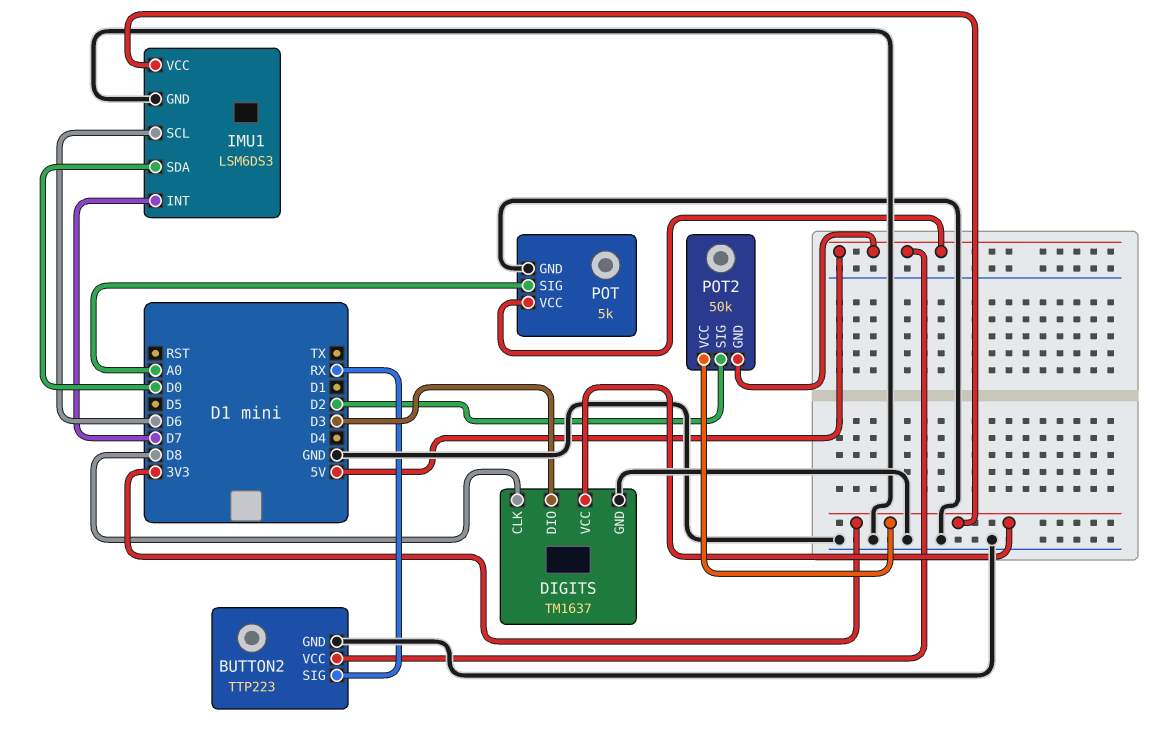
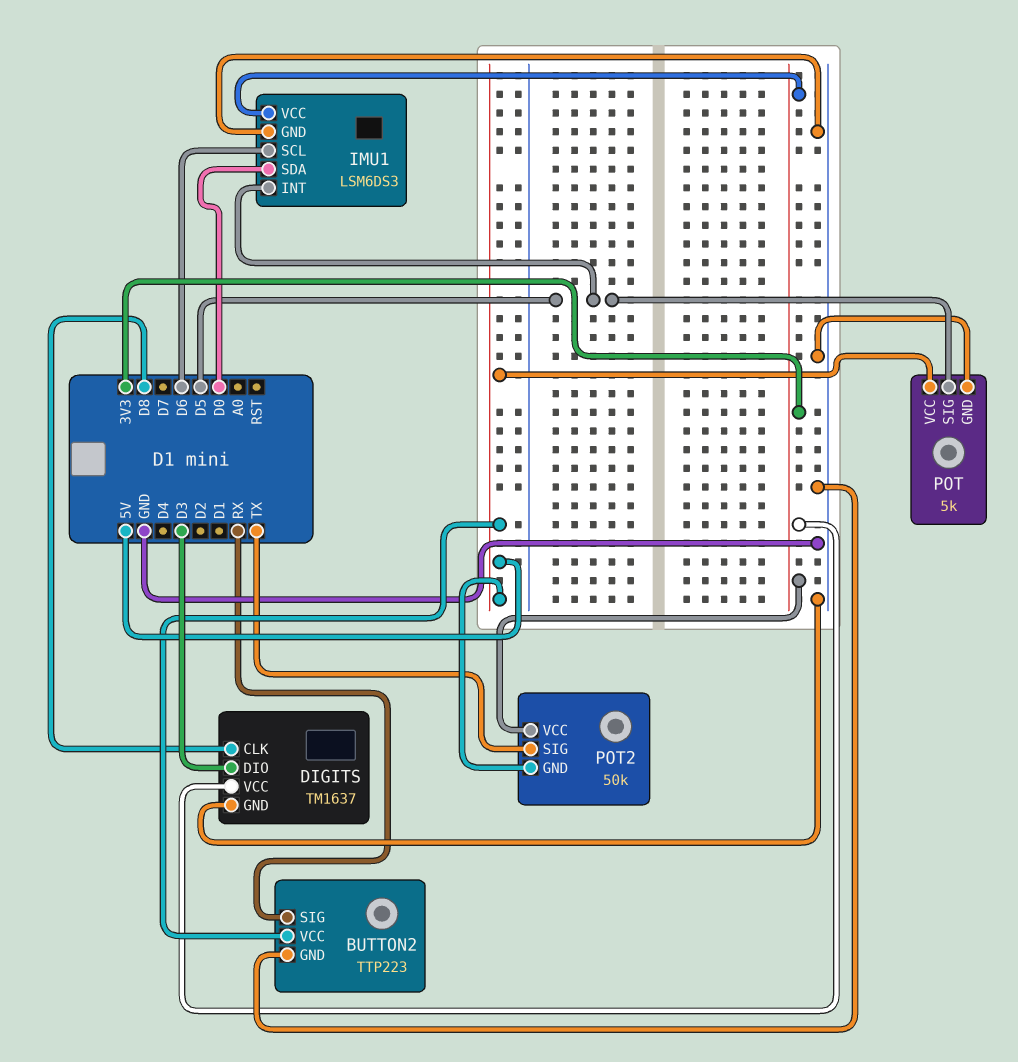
IMU1 pin INT: D7 -> D5
POT pin SIG: A0 -> D5
POT2 pin SIG: D2 -> TX

